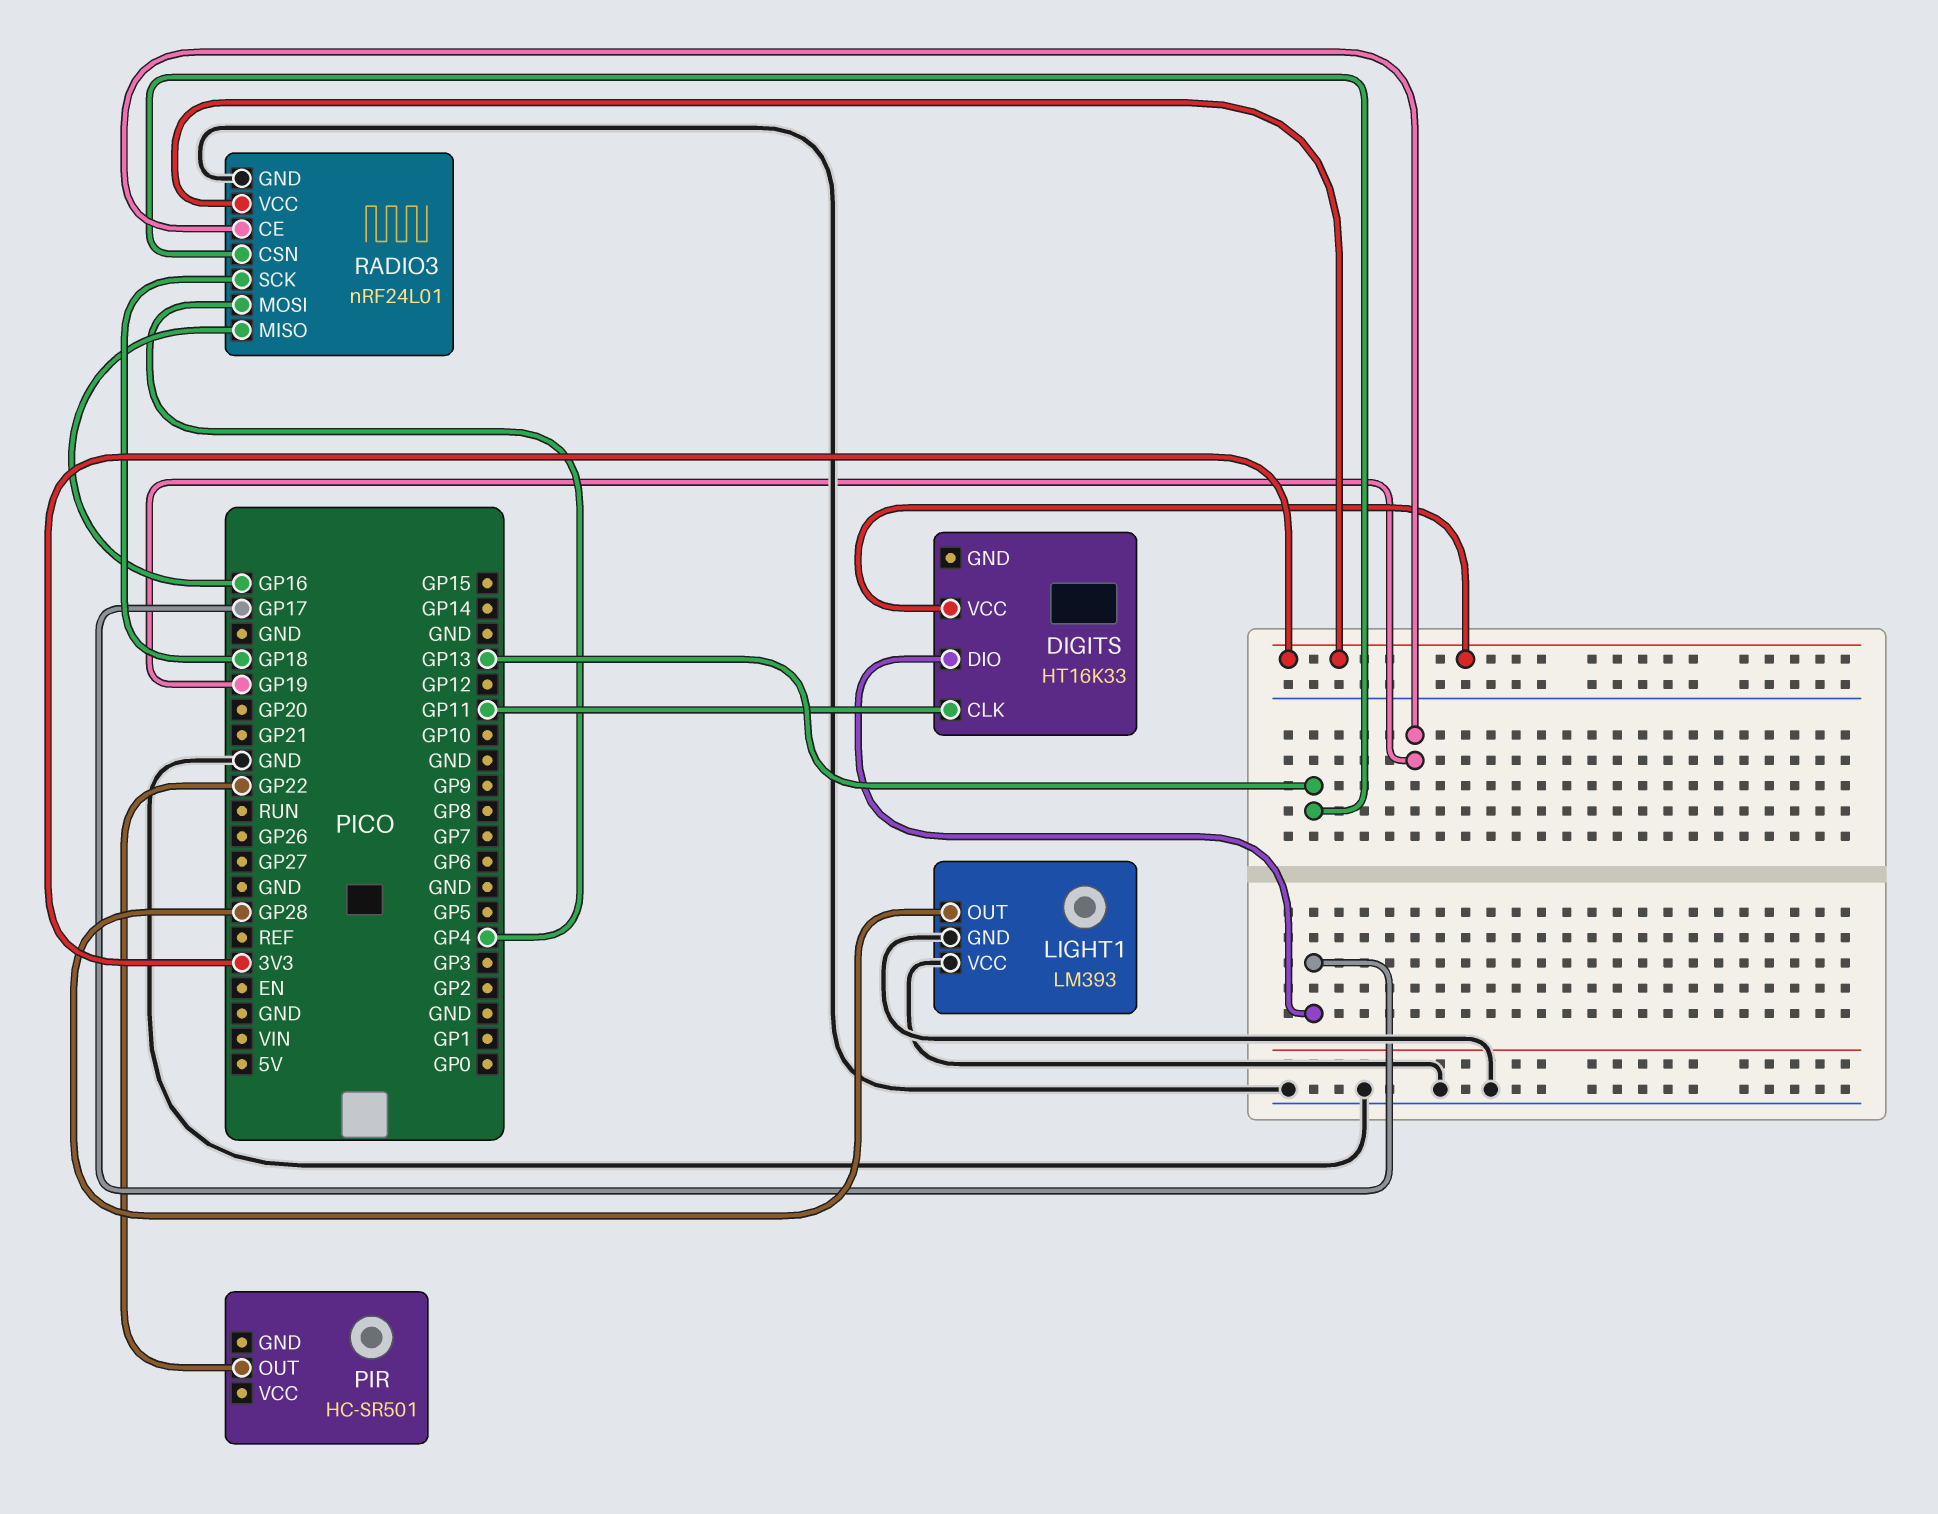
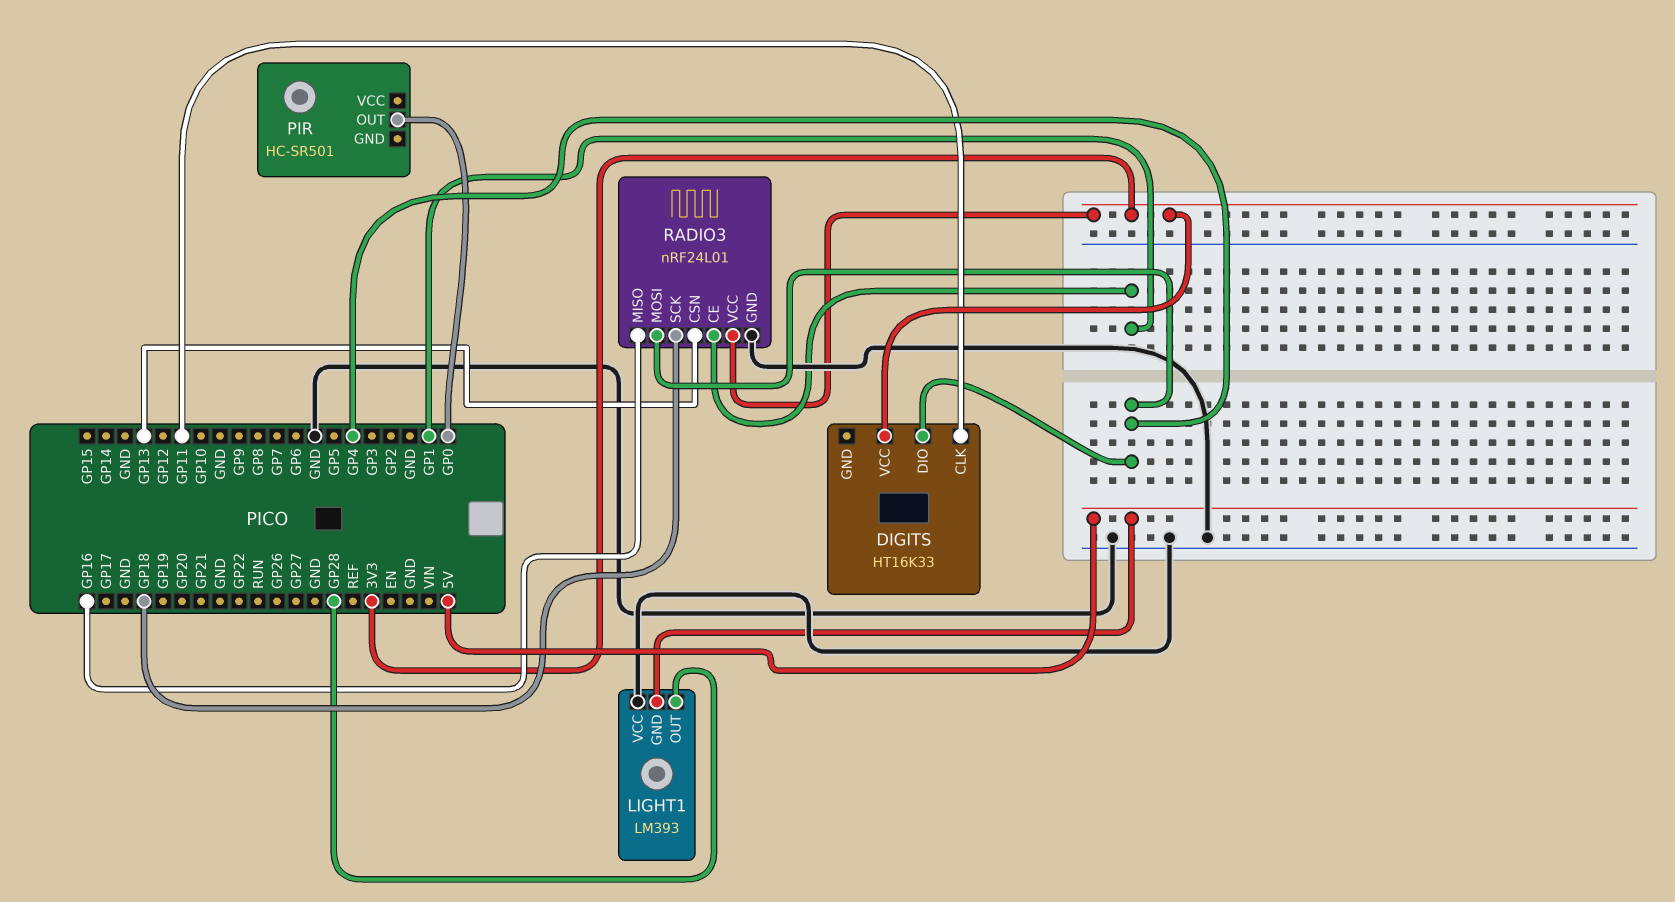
DIGITS pin DIO: GP17 -> GP4
LIGHT1 pin GND: GND -> 5V
PIR pin OUT: GP22 -> GP0
RADIO3 pin CE: GP19 -> GP1

